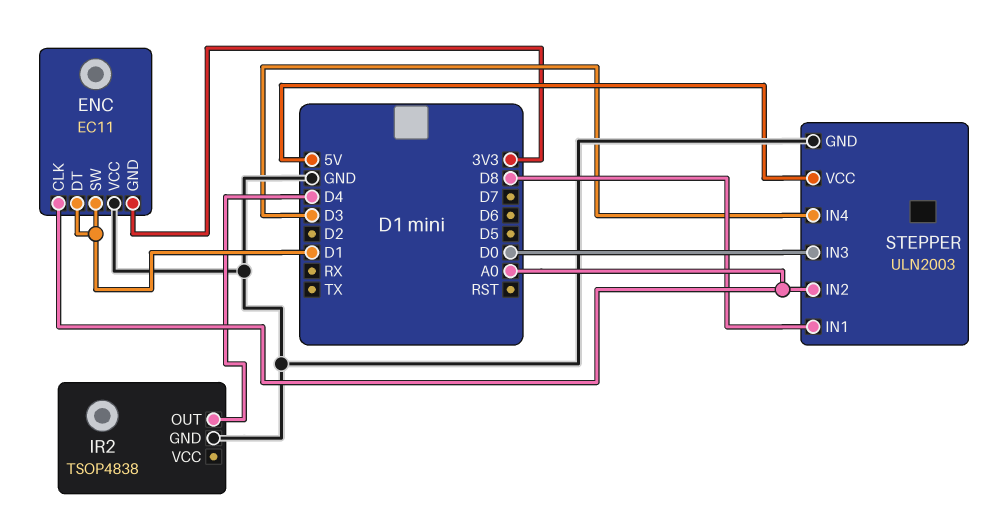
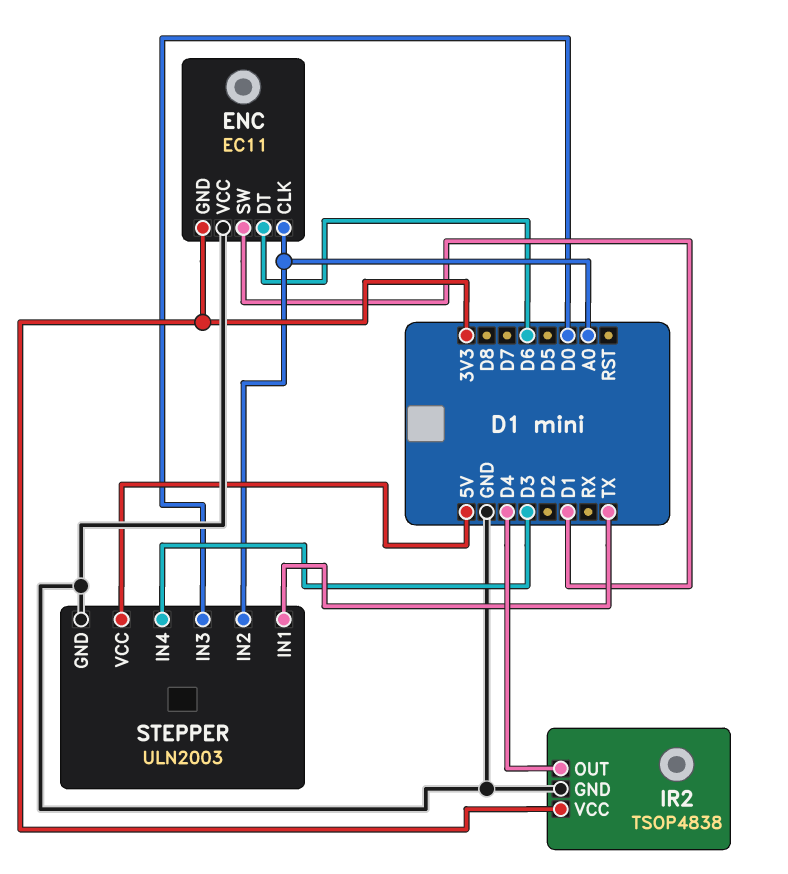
ENC pin DT: D1 -> D6
IR2 pin VCC: none -> 3V3
STEPPER pin IN1: D8 -> TX

